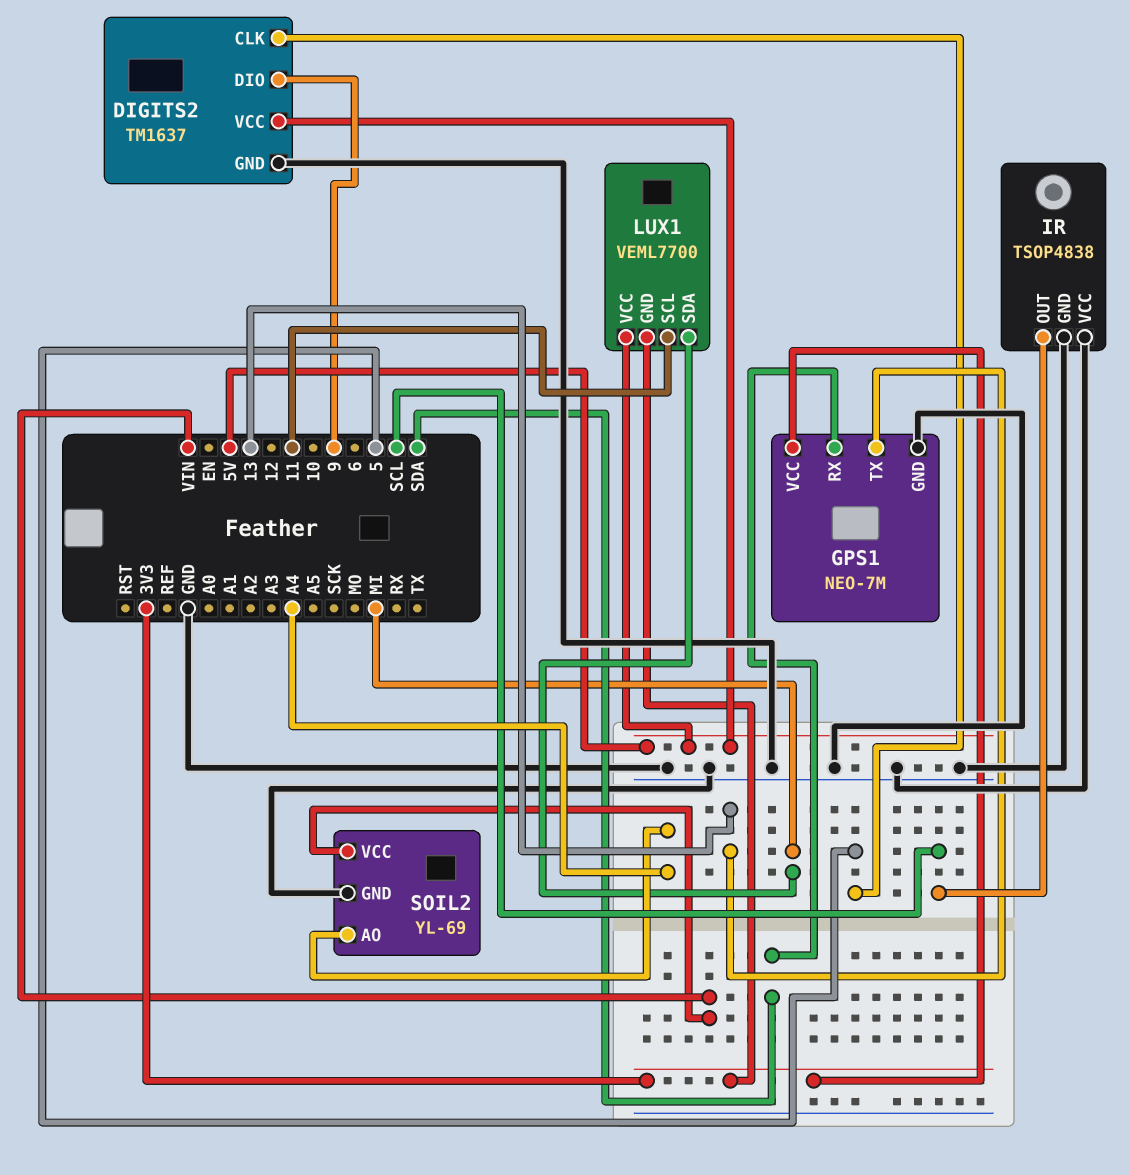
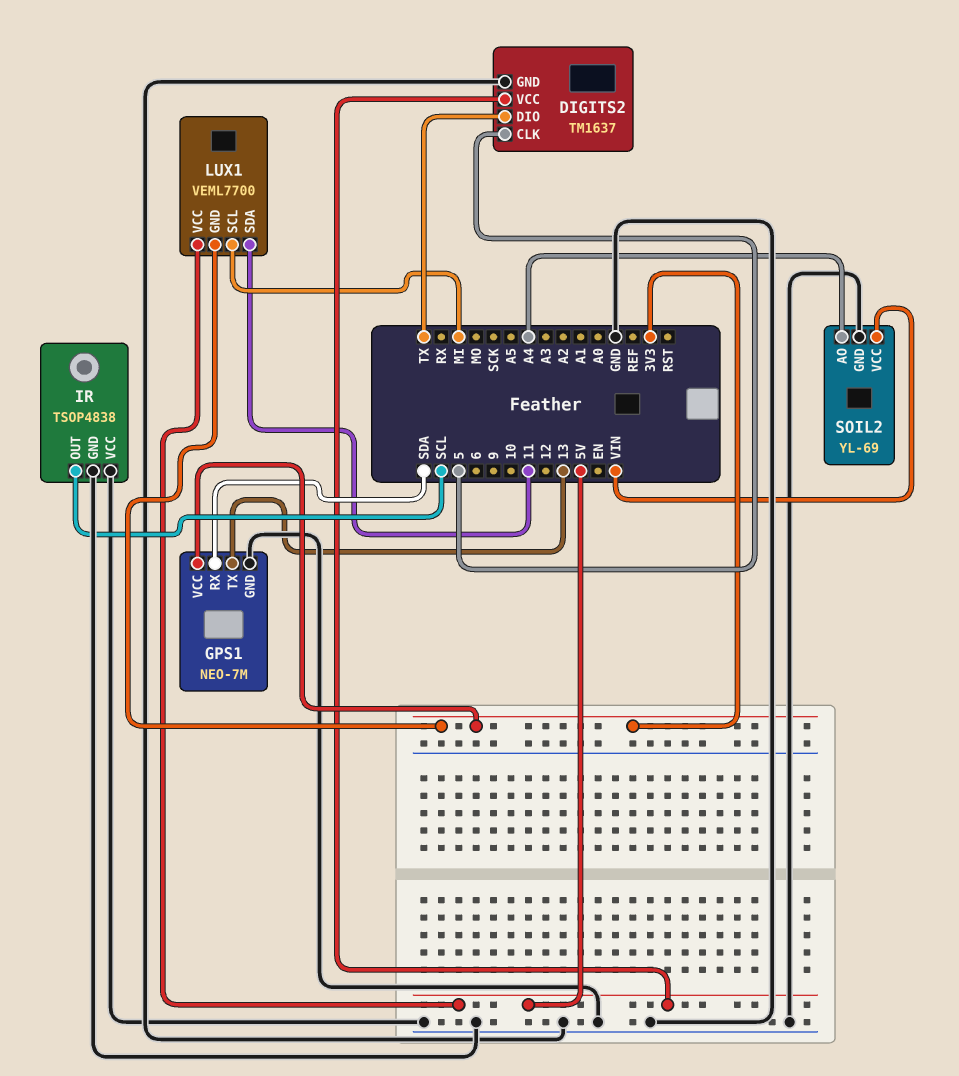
DIGITS2 pin DIO: 9 -> TX
LUX1 pin SCL: 11 -> MI
LUX1 pin SDA: MI -> 11

